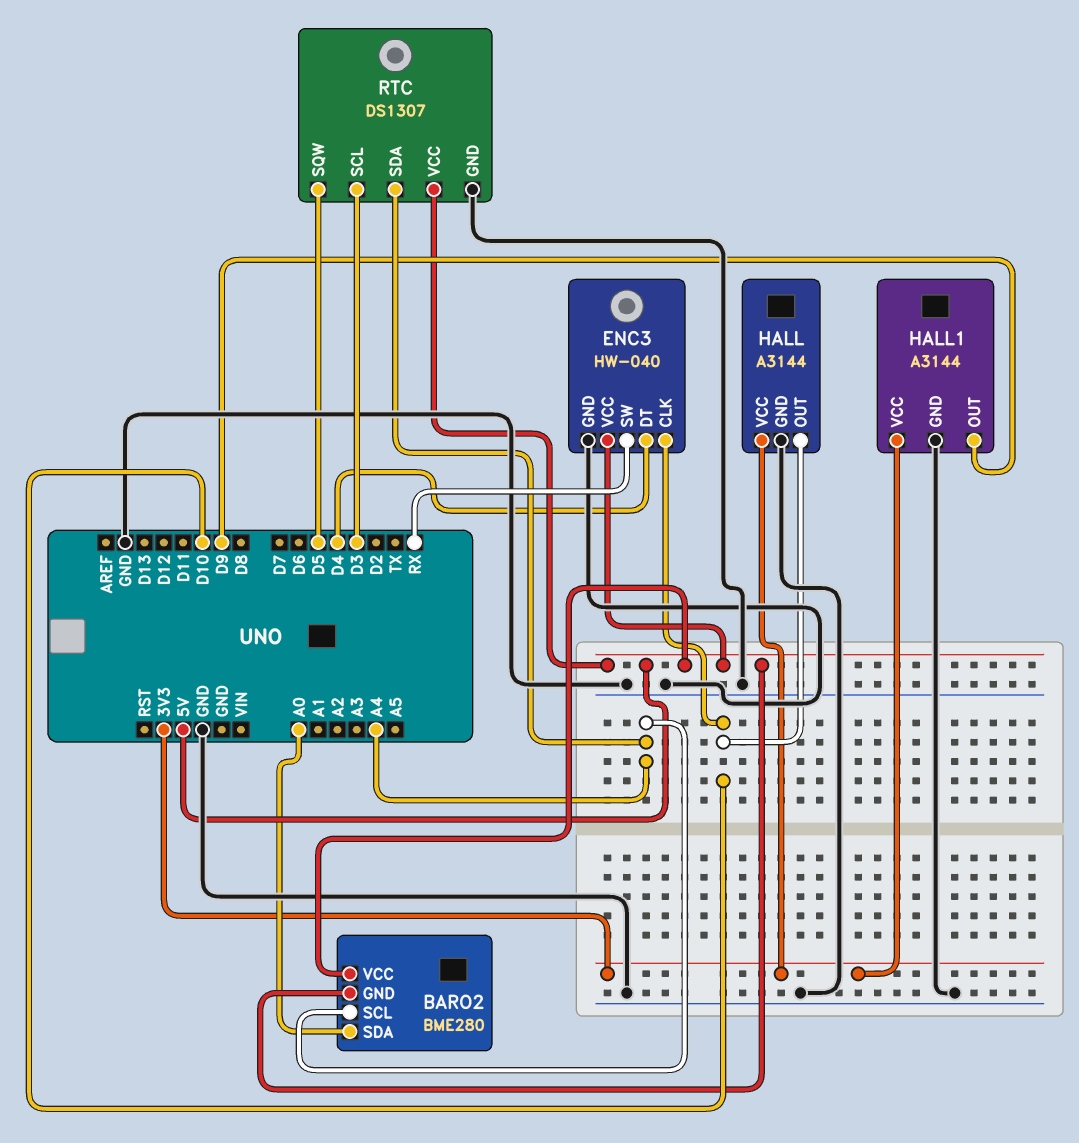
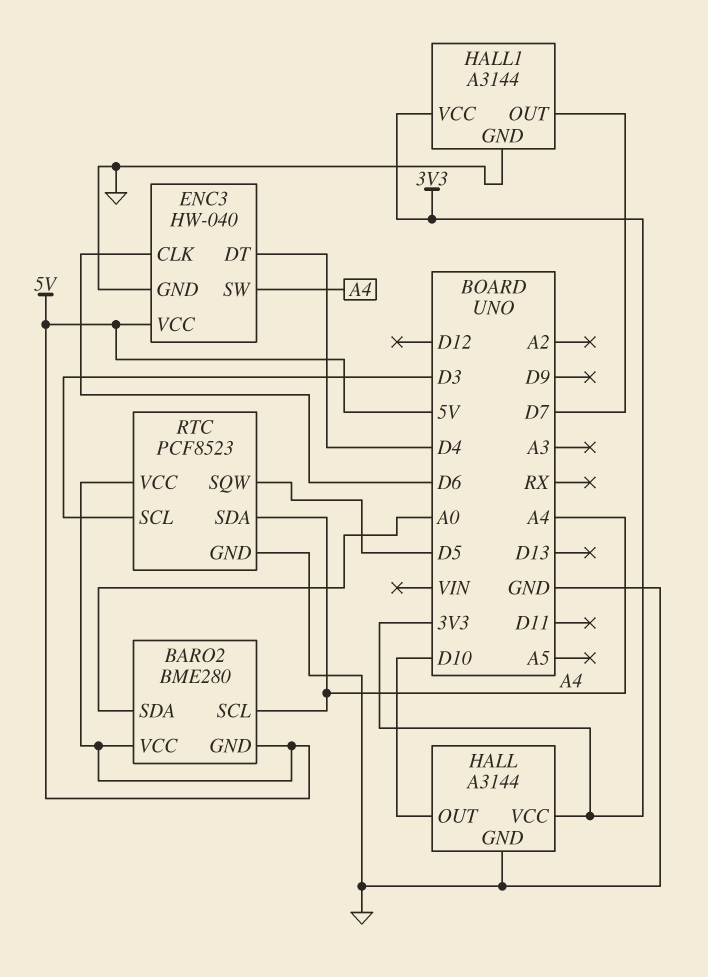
ENC3 pin CLK: D10 -> D6
ENC3 pin SW: RX -> A4
HALL1 pin OUT: D9 -> D7
RTC: DS1307 -> PCF8523

